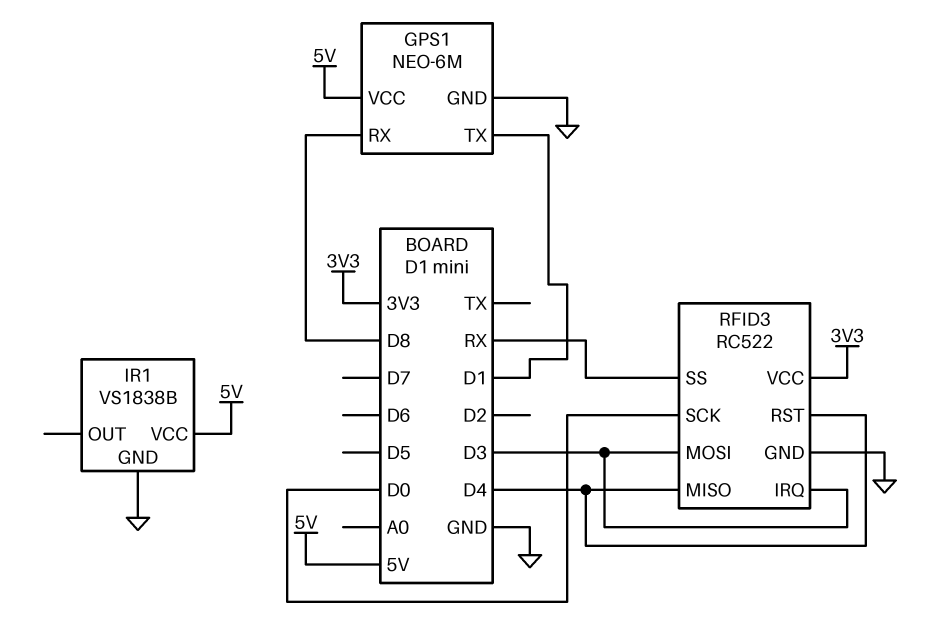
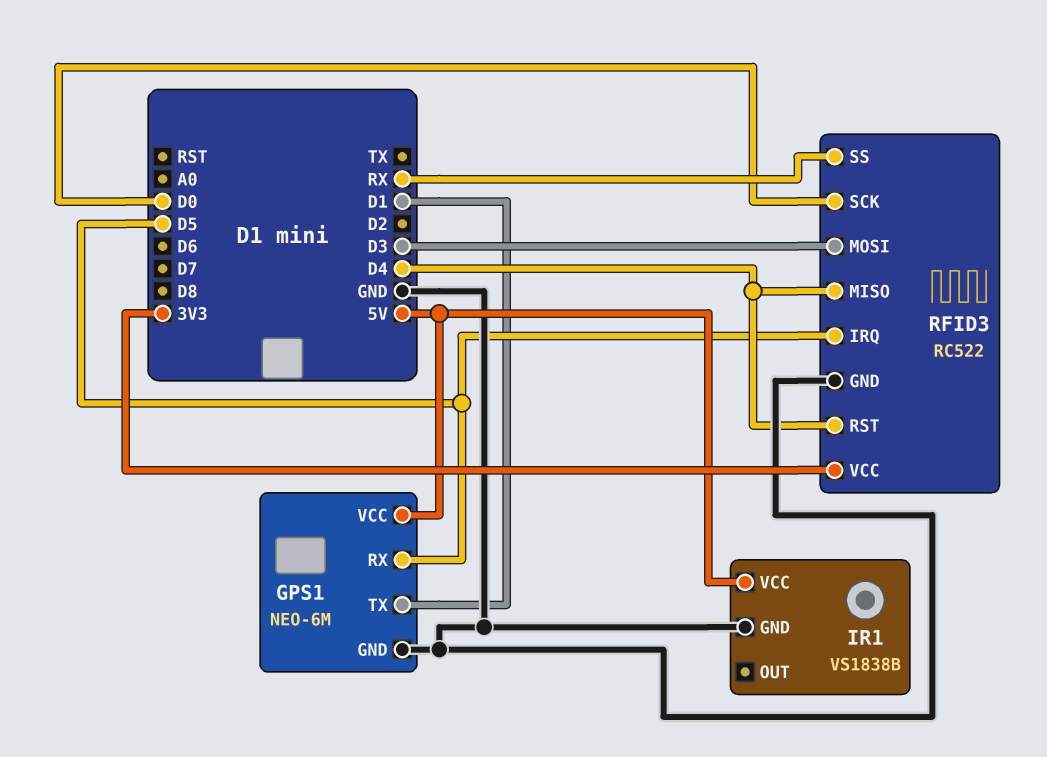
GPS1 pin RX: D8 -> D5
RFID3 pin IRQ: D3 -> D5

